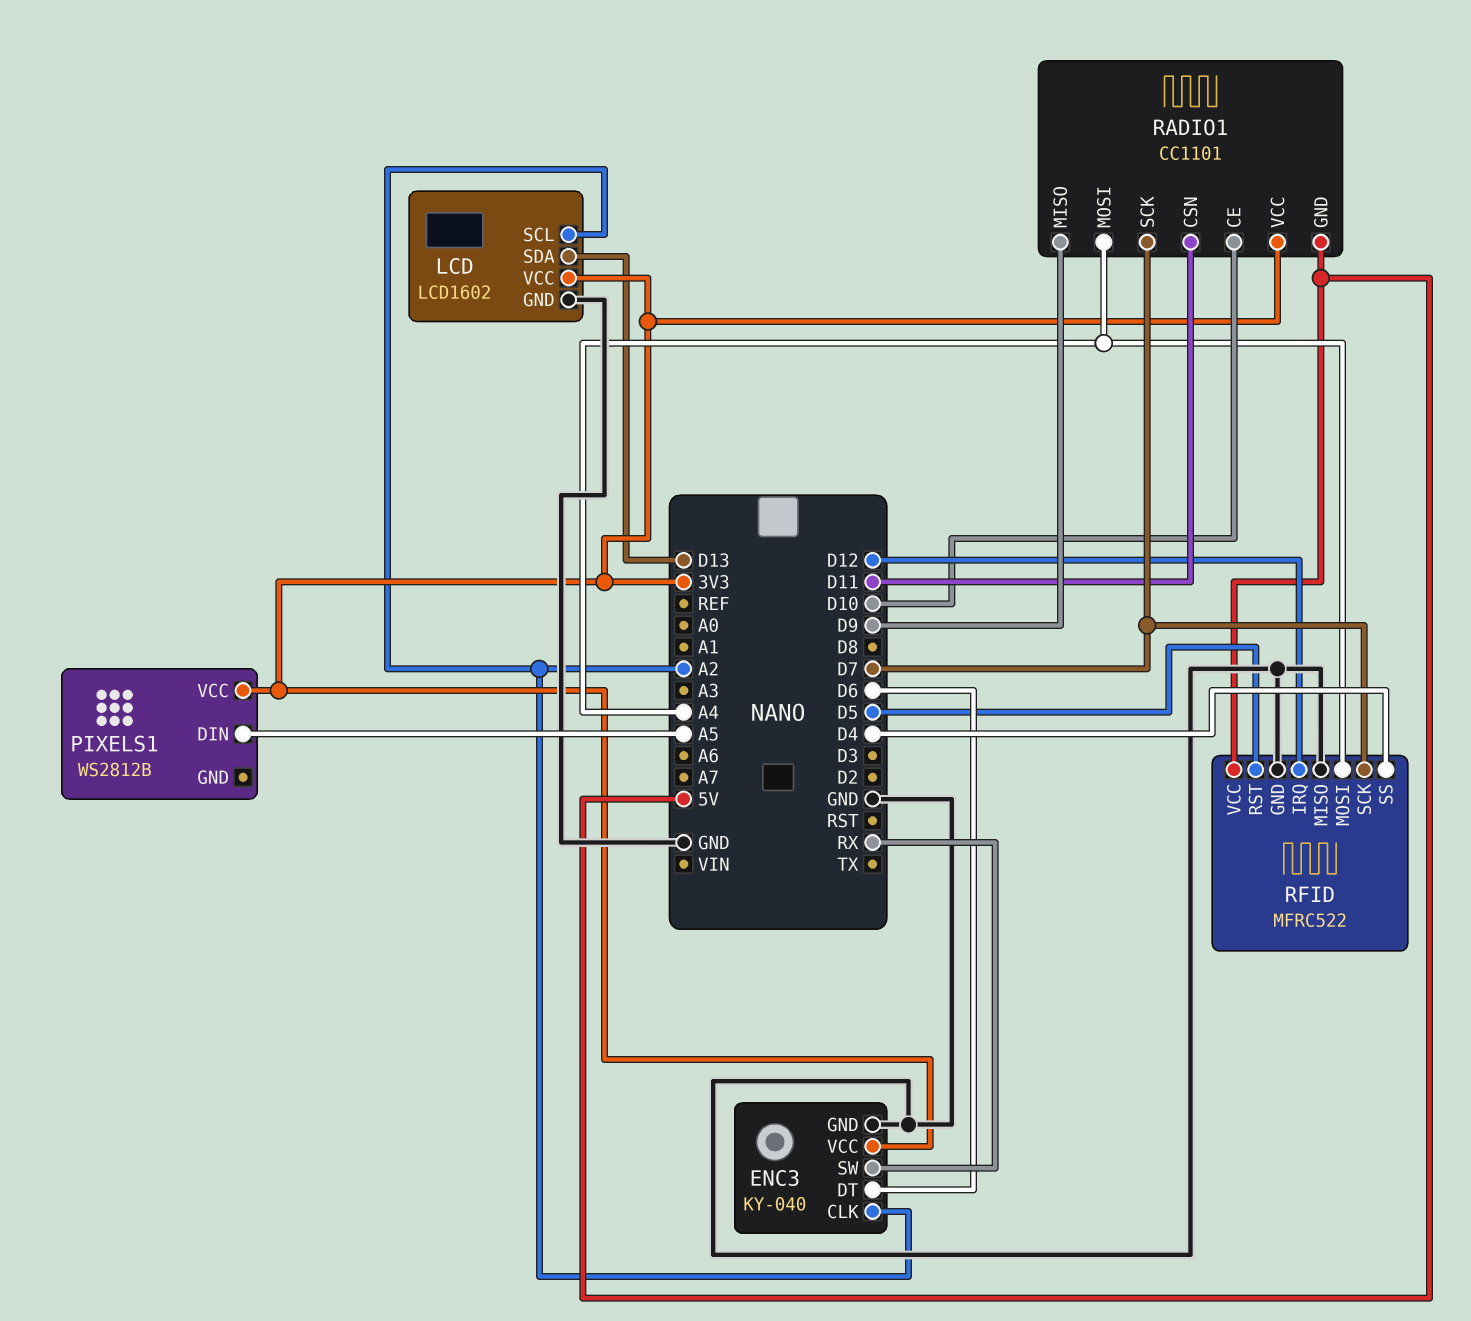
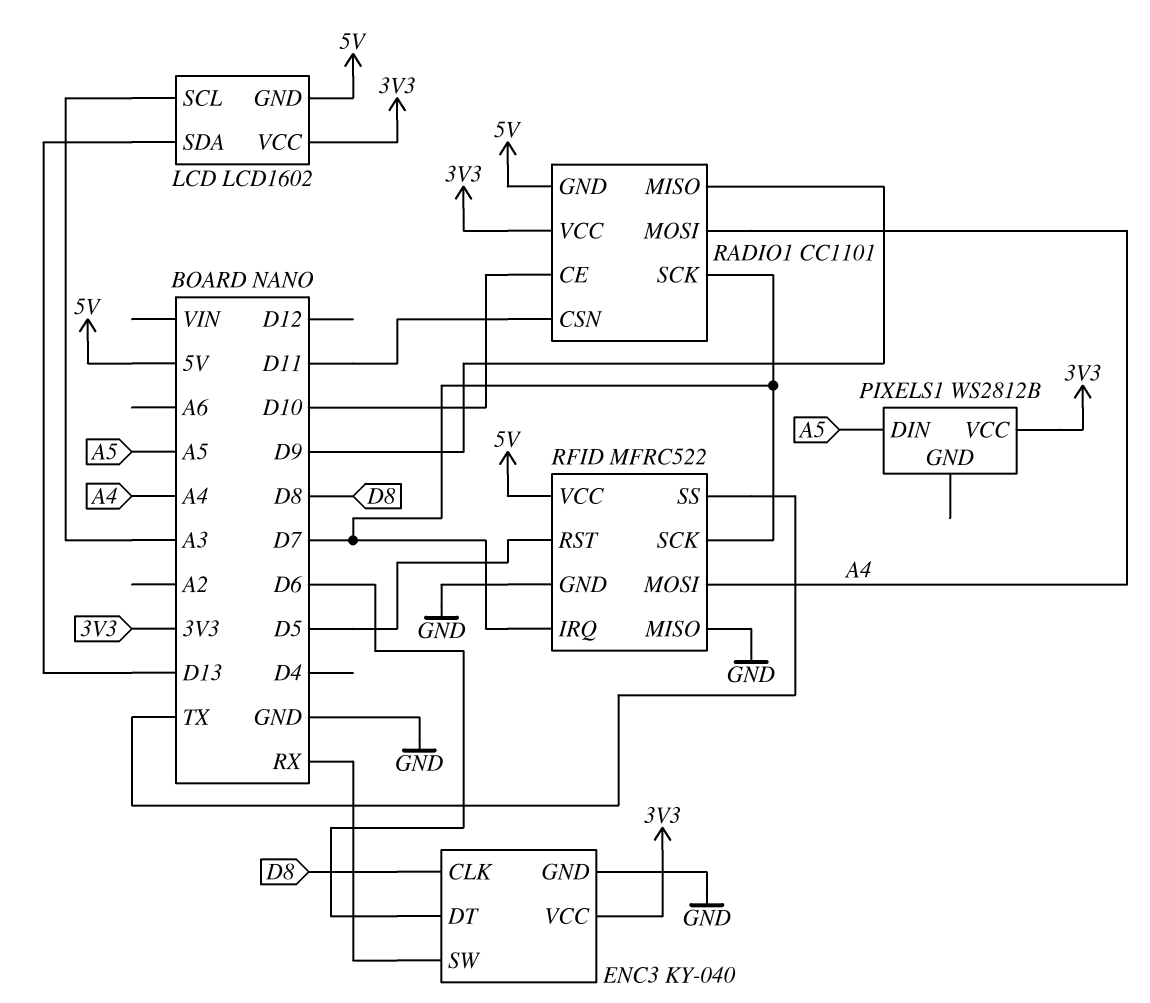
ENC3 pin CLK: A2 -> D8
LCD pin GND: GND -> 5V
LCD pin SCL: A2 -> A3
RFID pin IRQ: D12 -> D7
RFID pin SS: D4 -> TX

